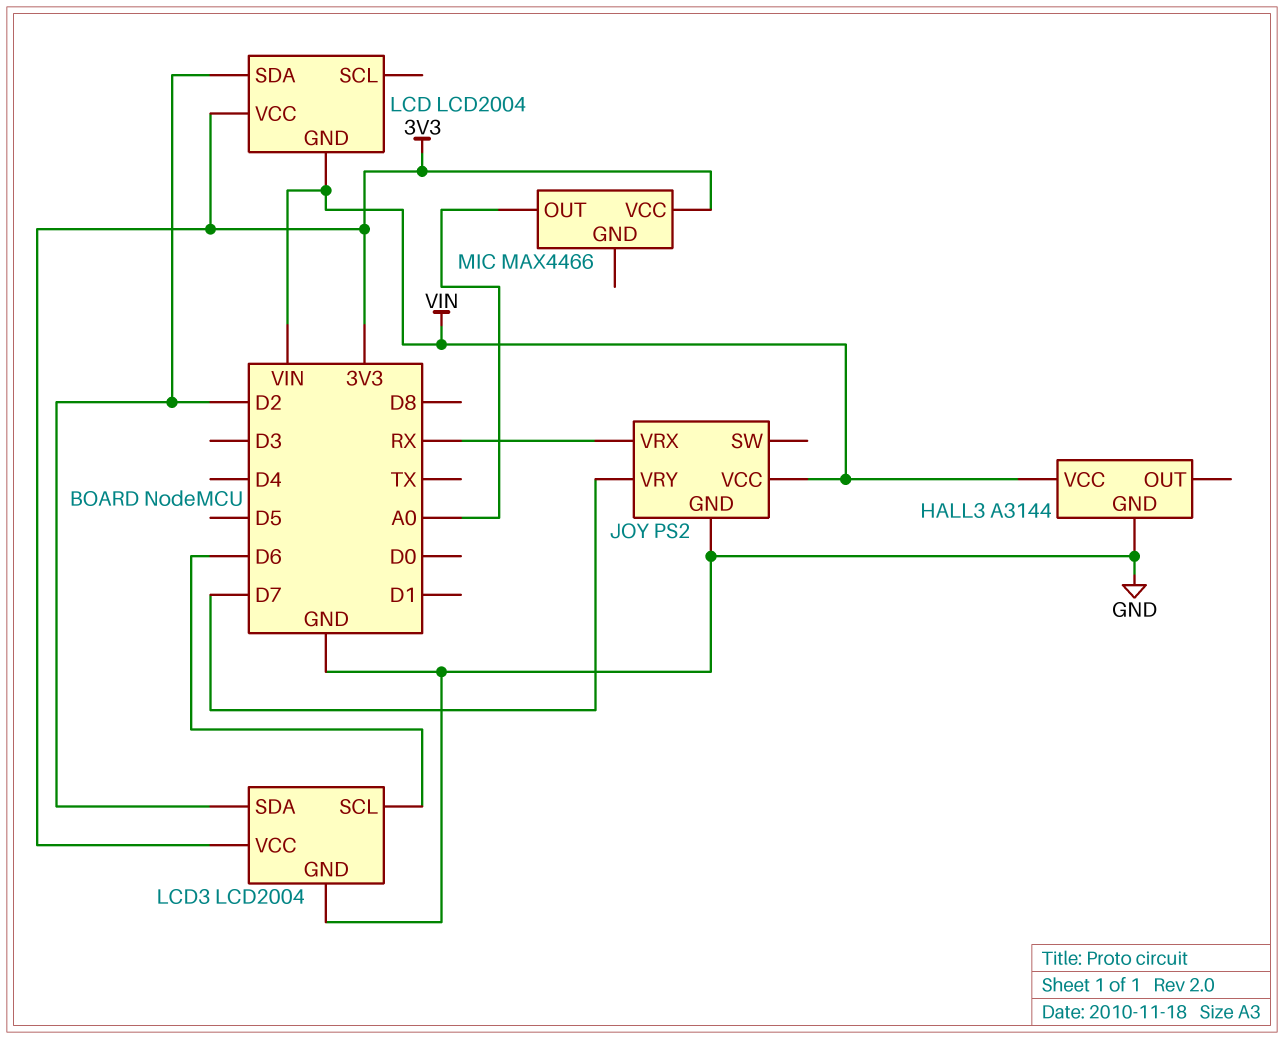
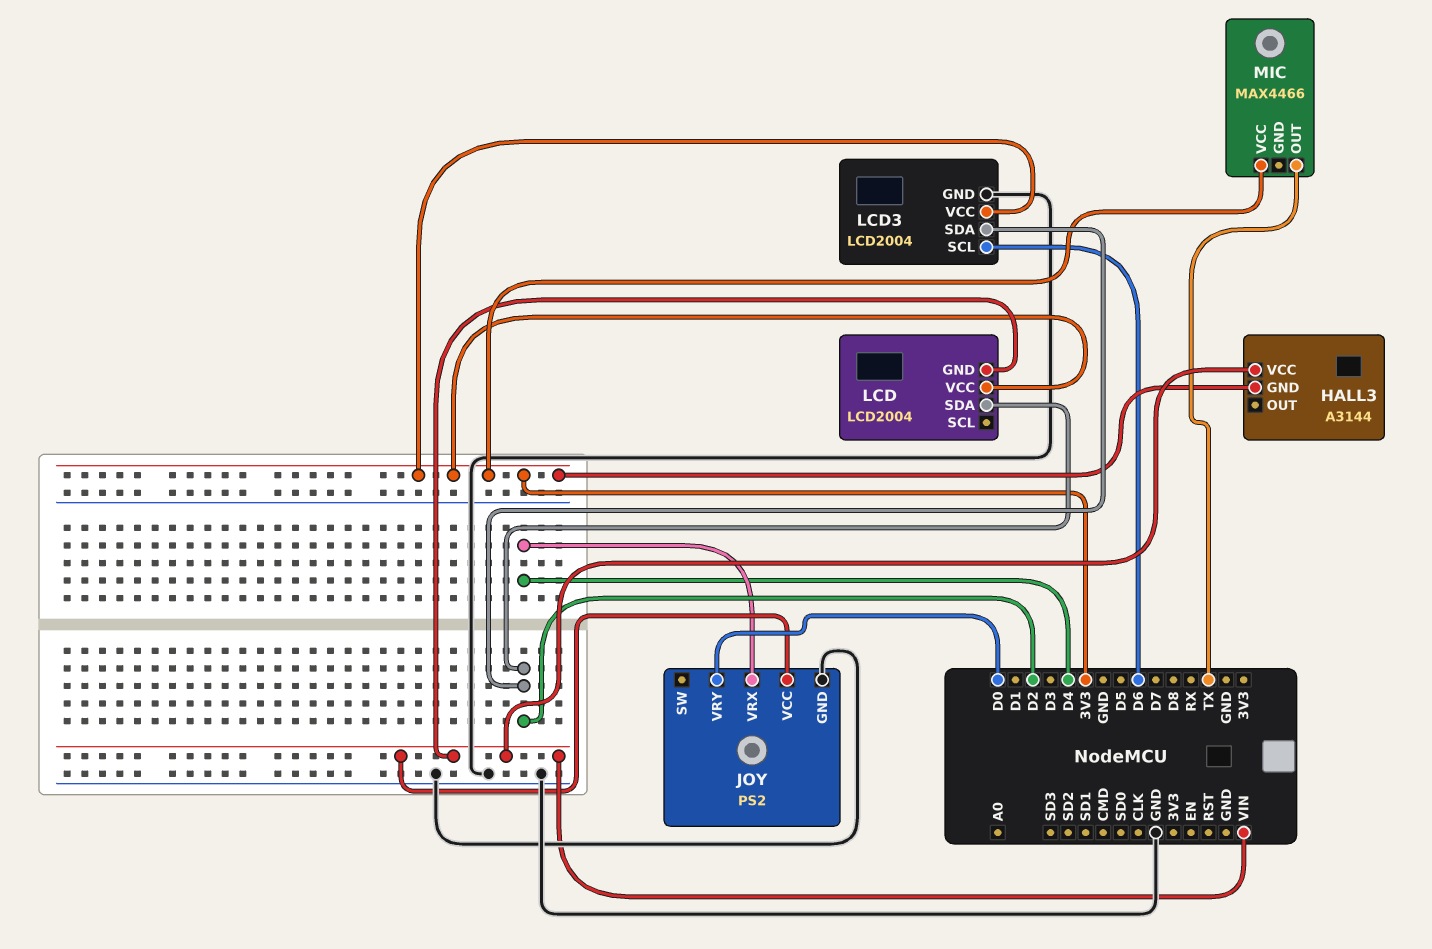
HALL3 pin GND: GND -> 3V3
JOY pin VRX: RX -> D4
JOY pin VRY: D7 -> D0
MIC pin OUT: A0 -> TX

